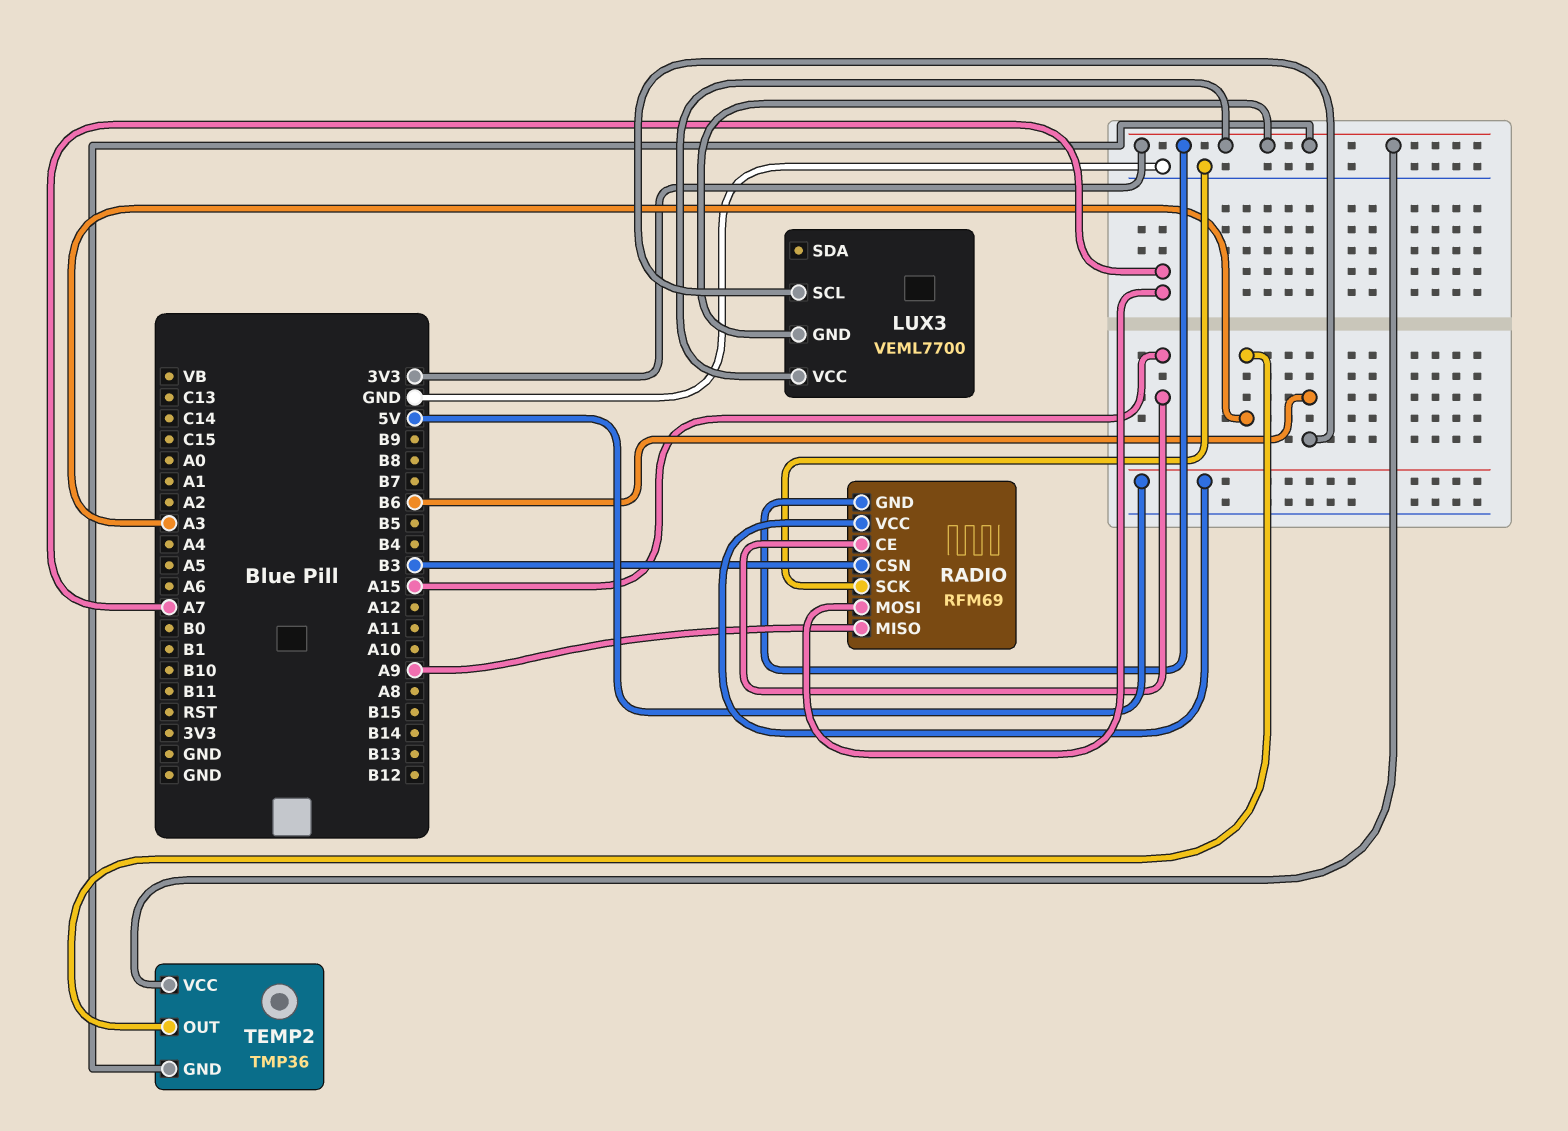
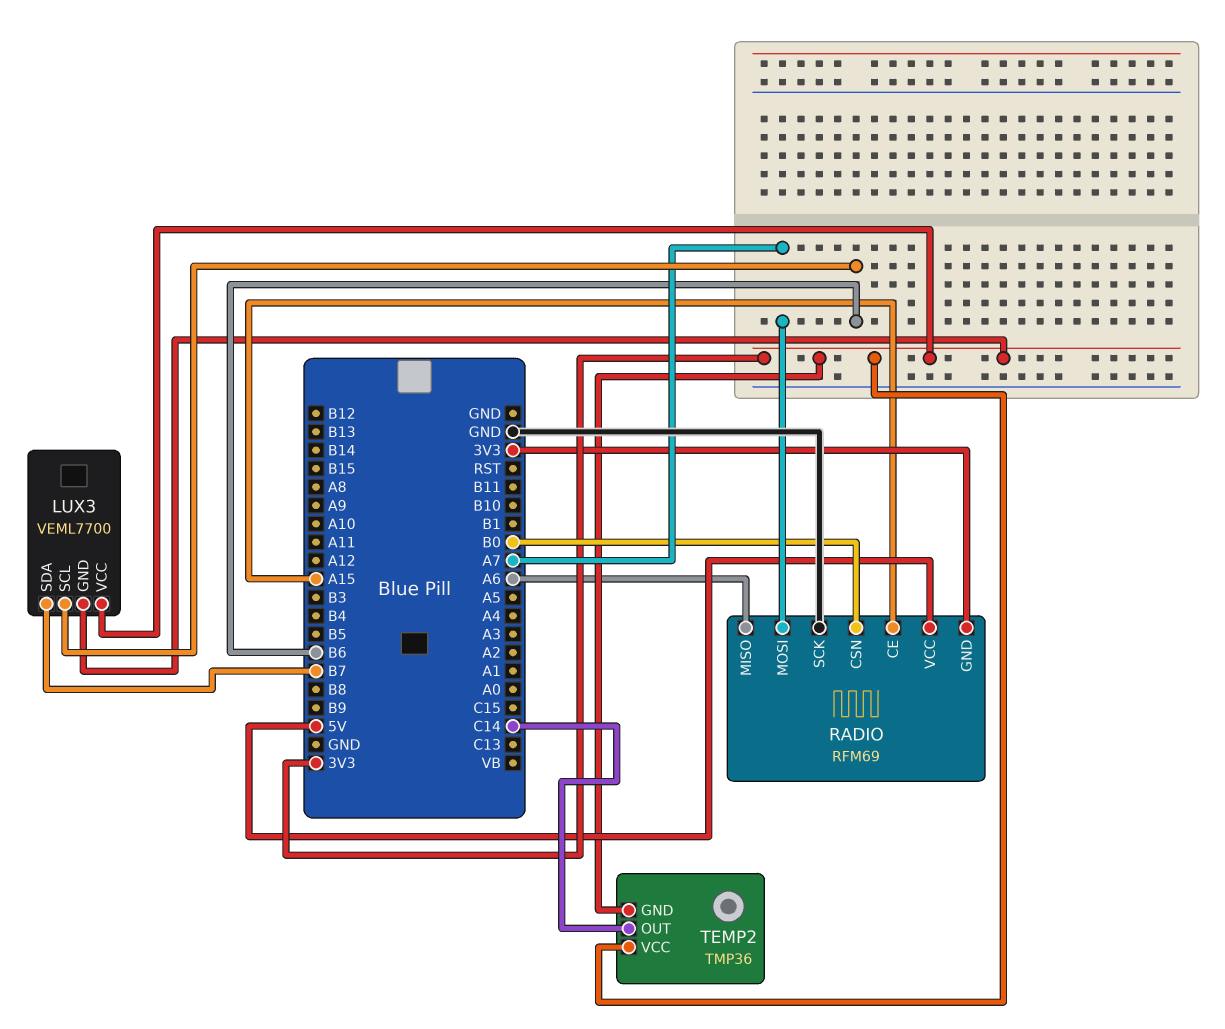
LUX3 pin SDA: none -> B7
RADIO pin CSN: B3 -> B0
RADIO pin MISO: A9 -> A6
TEMP2 pin OUT: A3 -> C14

